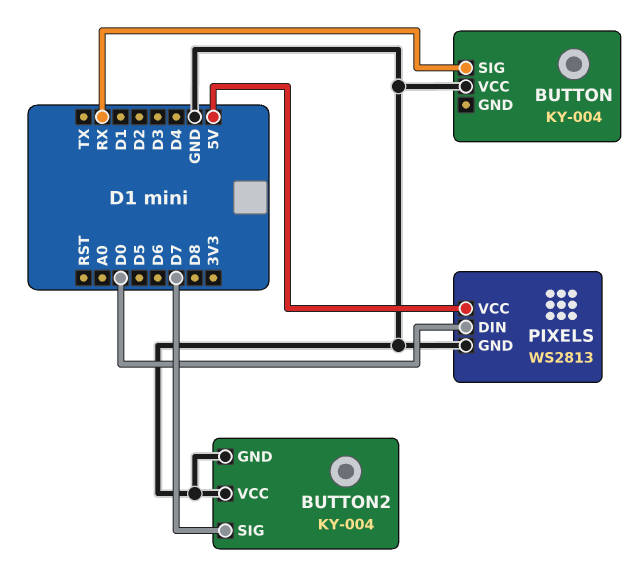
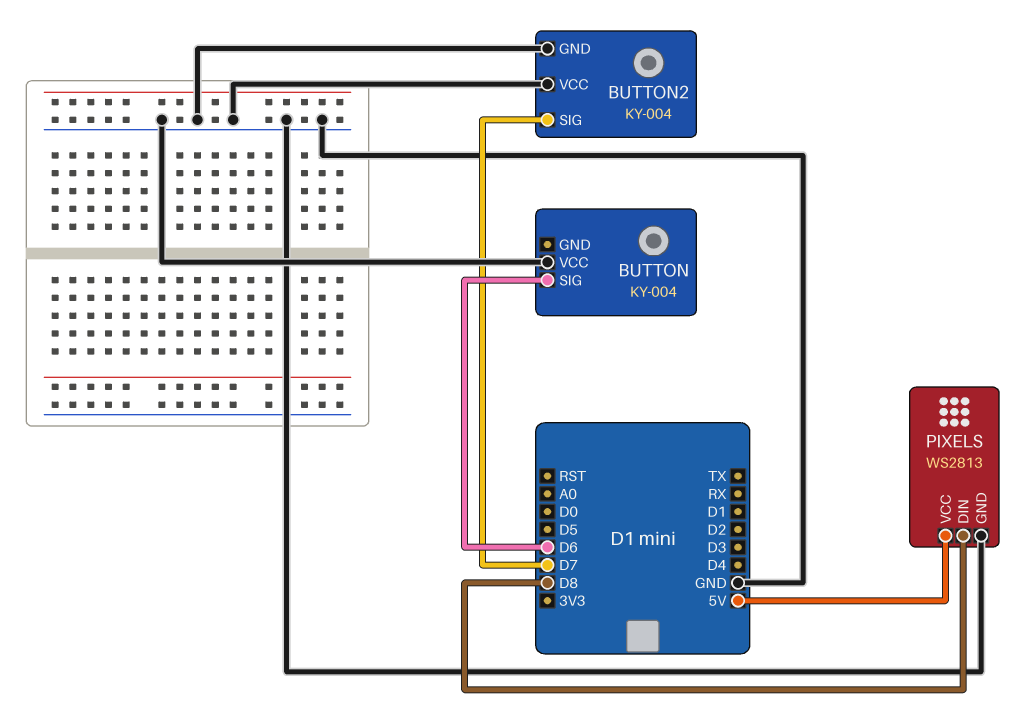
BUTTON pin SIG: RX -> D6
PIXELS pin DIN: D0 -> D8

